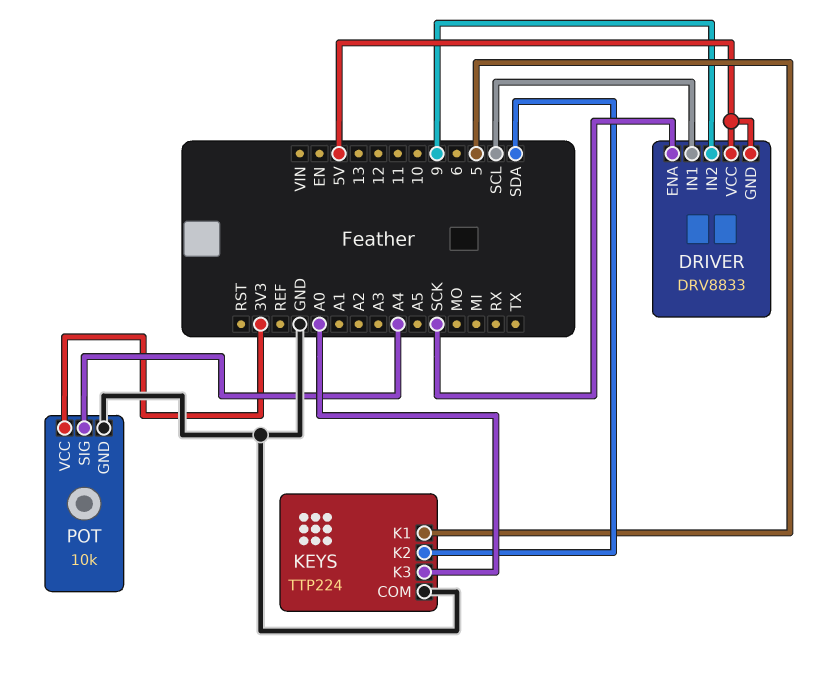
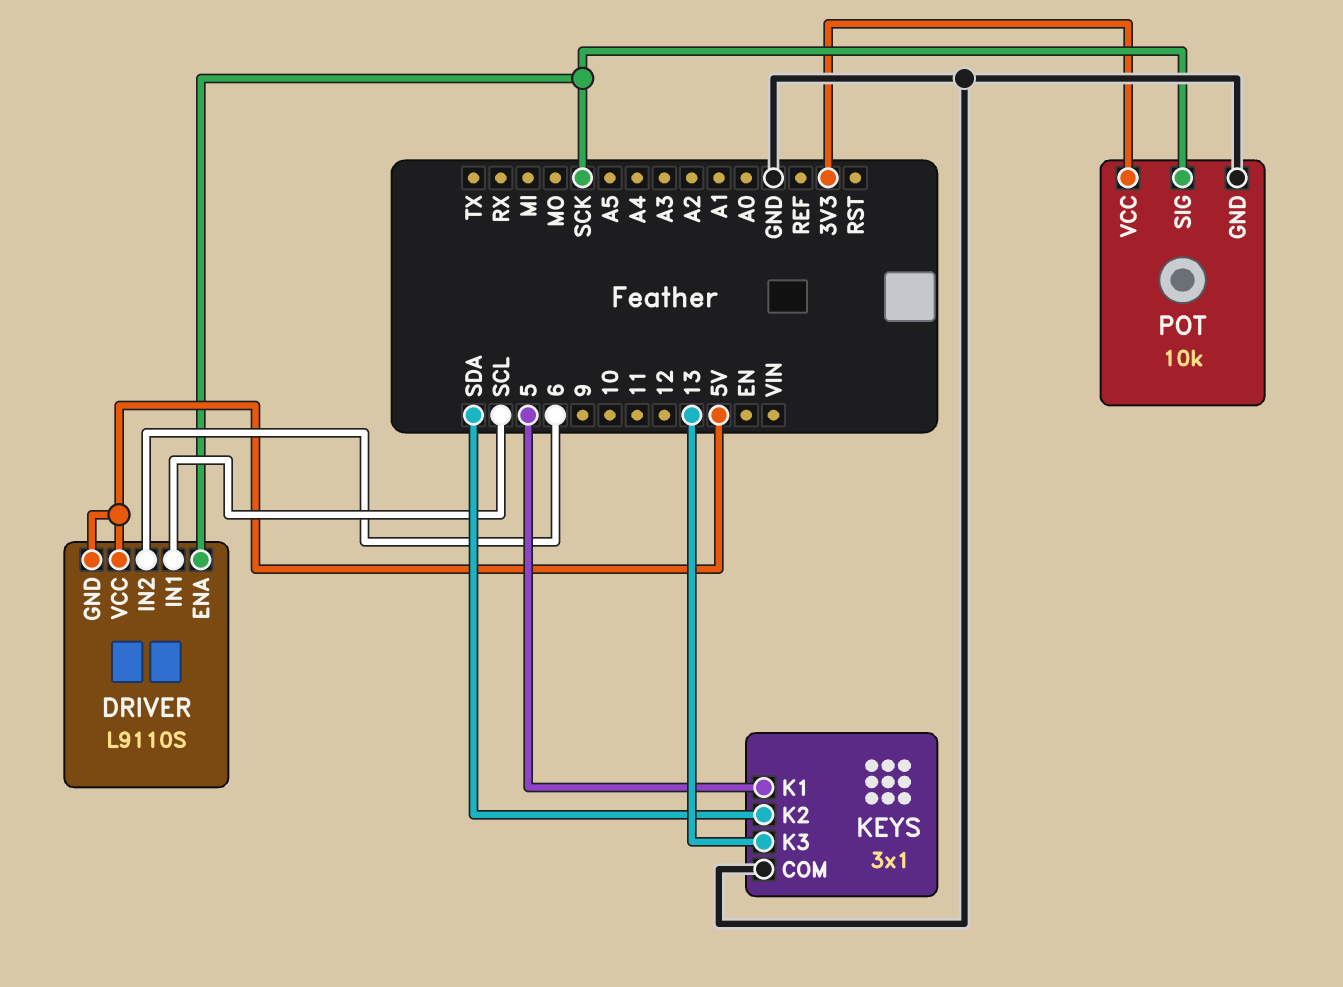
DRIVER: DRV8833 -> L9110S
DRIVER pin IN2: 9 -> 6
KEYS: TTP224 -> 3x1
KEYS pin K3: A0 -> 13
POT pin SIG: A4 -> SCK

